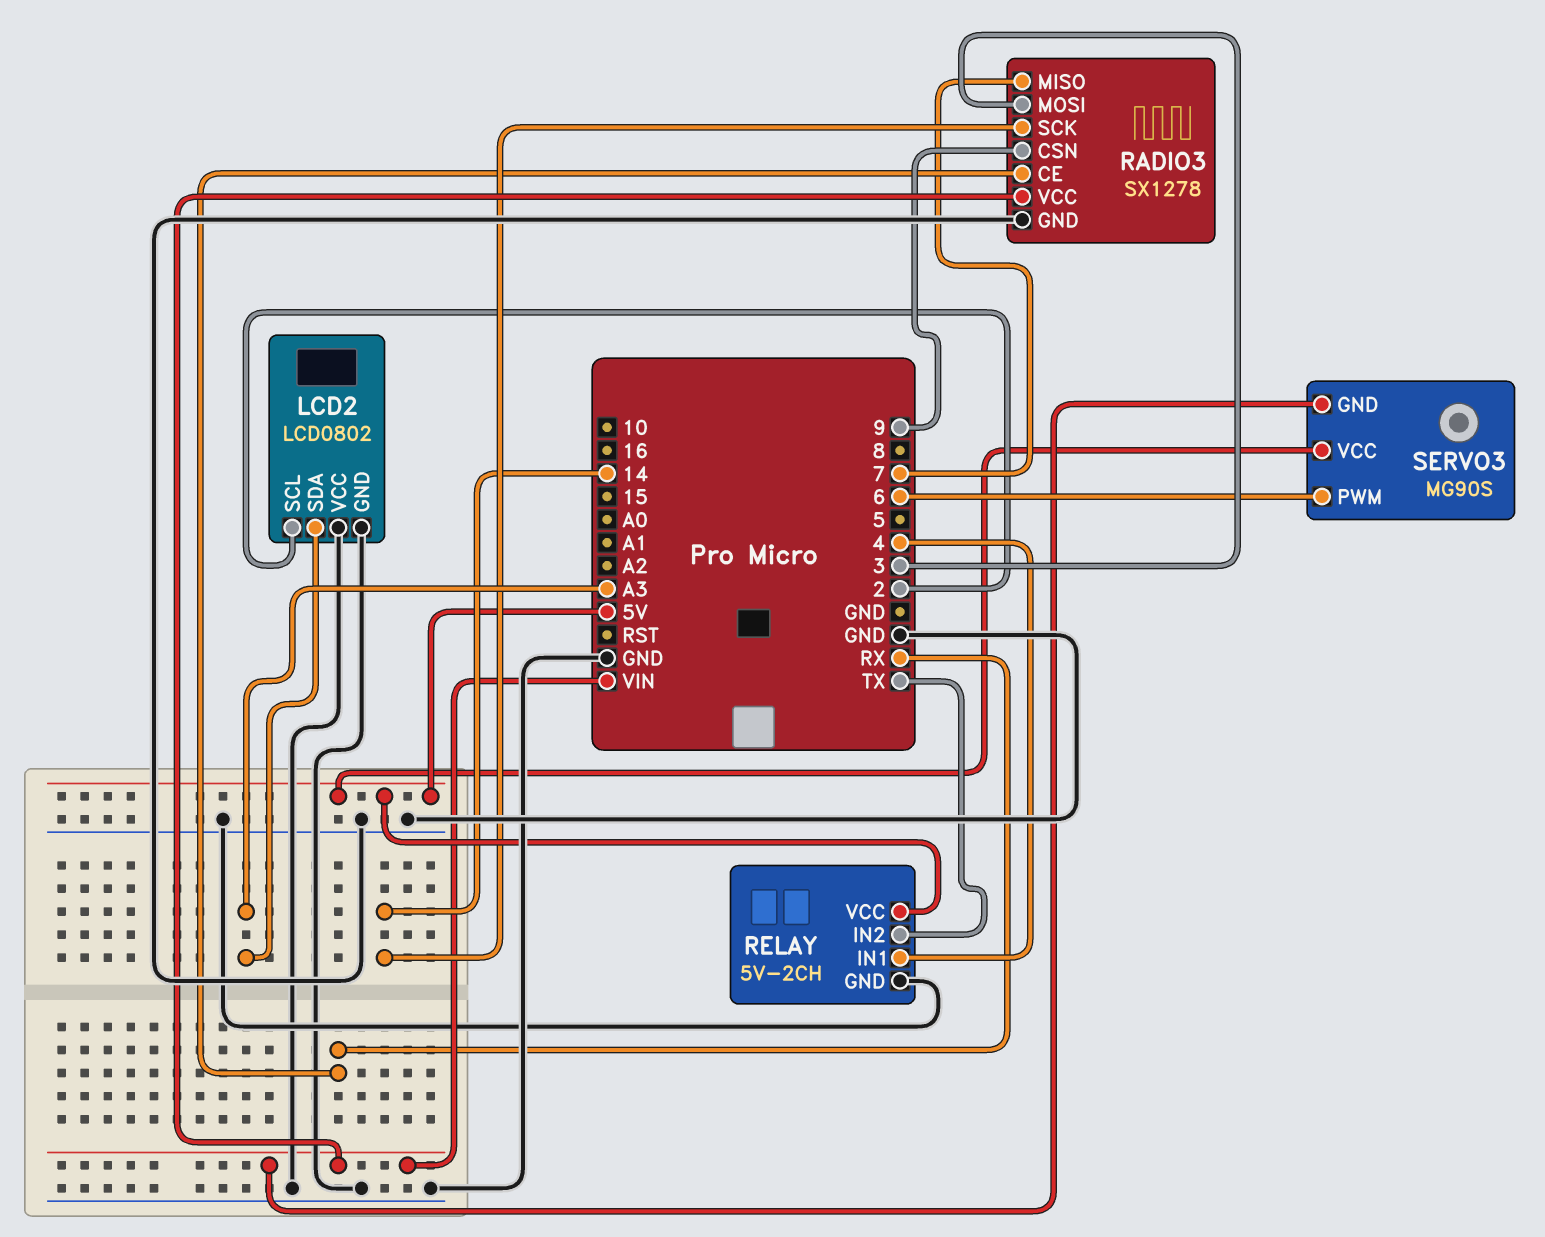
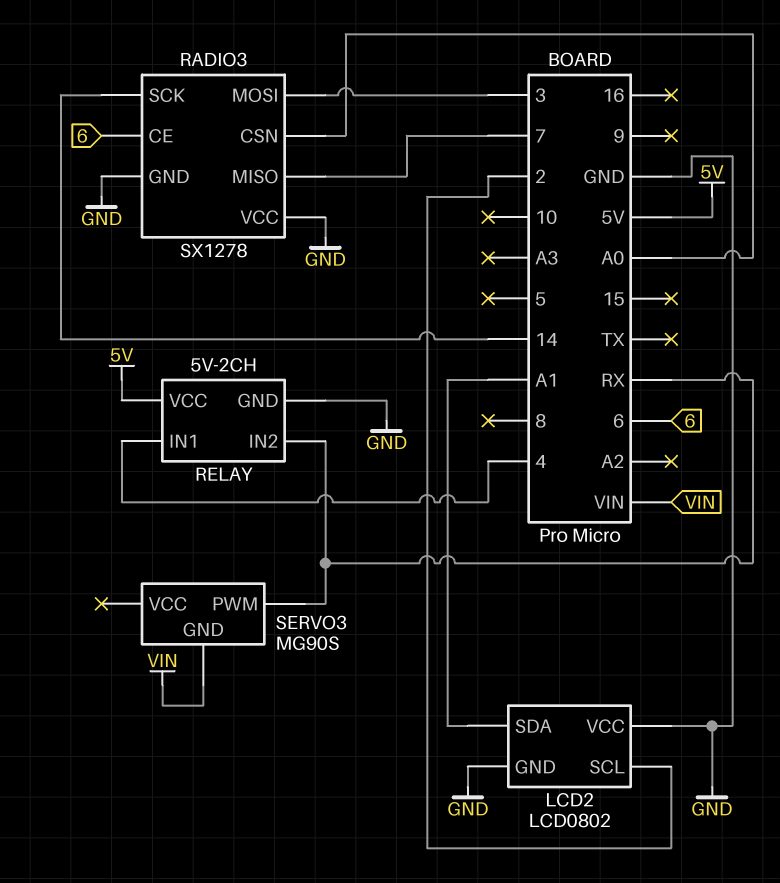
LCD2 pin SDA: A3 -> A1
RADIO3 pin CE: RX -> 6
RADIO3 pin CSN: 9 -> A0
RADIO3 pin VCC: VIN -> GND
RELAY pin IN2: TX -> RX
SERVO3 pin PWM: 6 -> RX
SERVO3 pin VCC: 5V -> none

